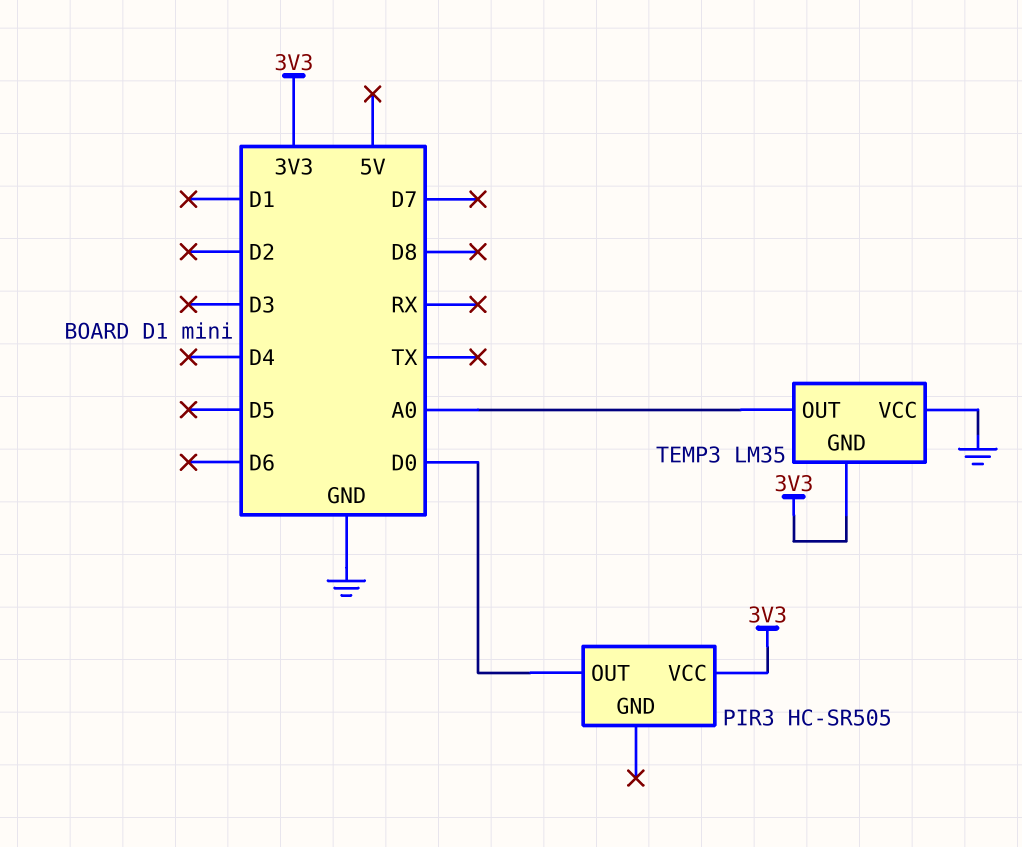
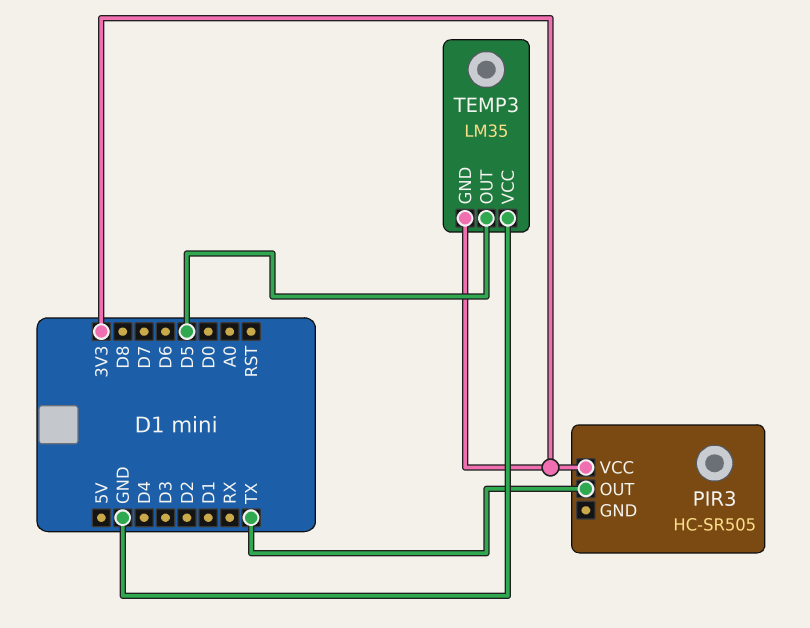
PIR3 pin OUT: D0 -> TX
TEMP3 pin OUT: A0 -> D5

